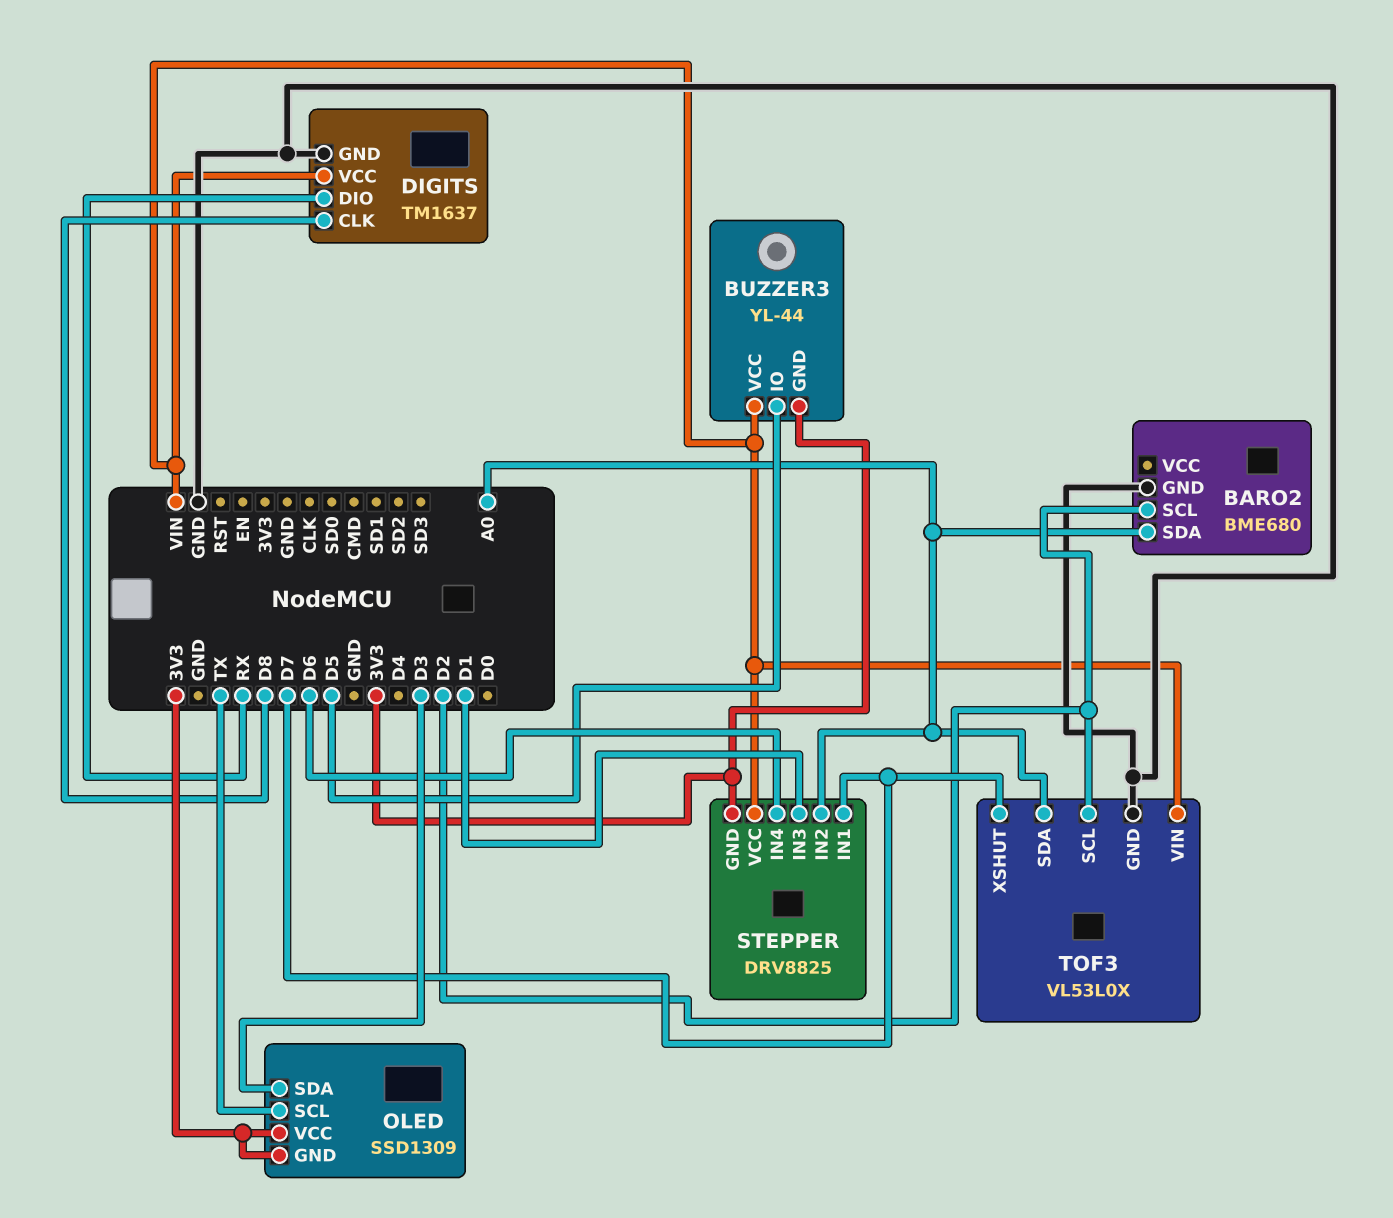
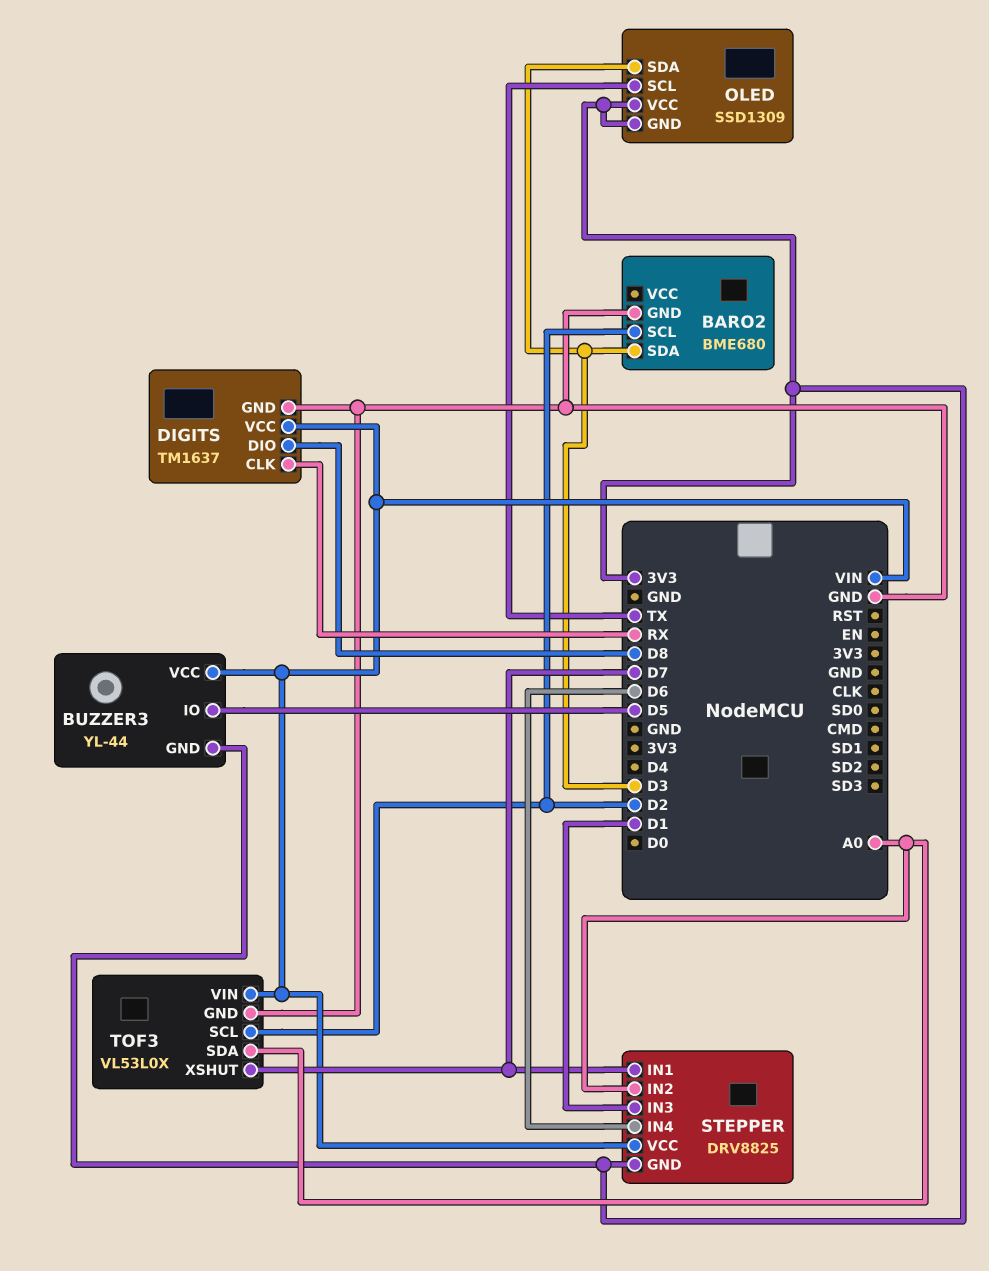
BARO2 pin SDA: A0 -> D3
DIGITS pin CLK: D8 -> RX
DIGITS pin DIO: RX -> D8

